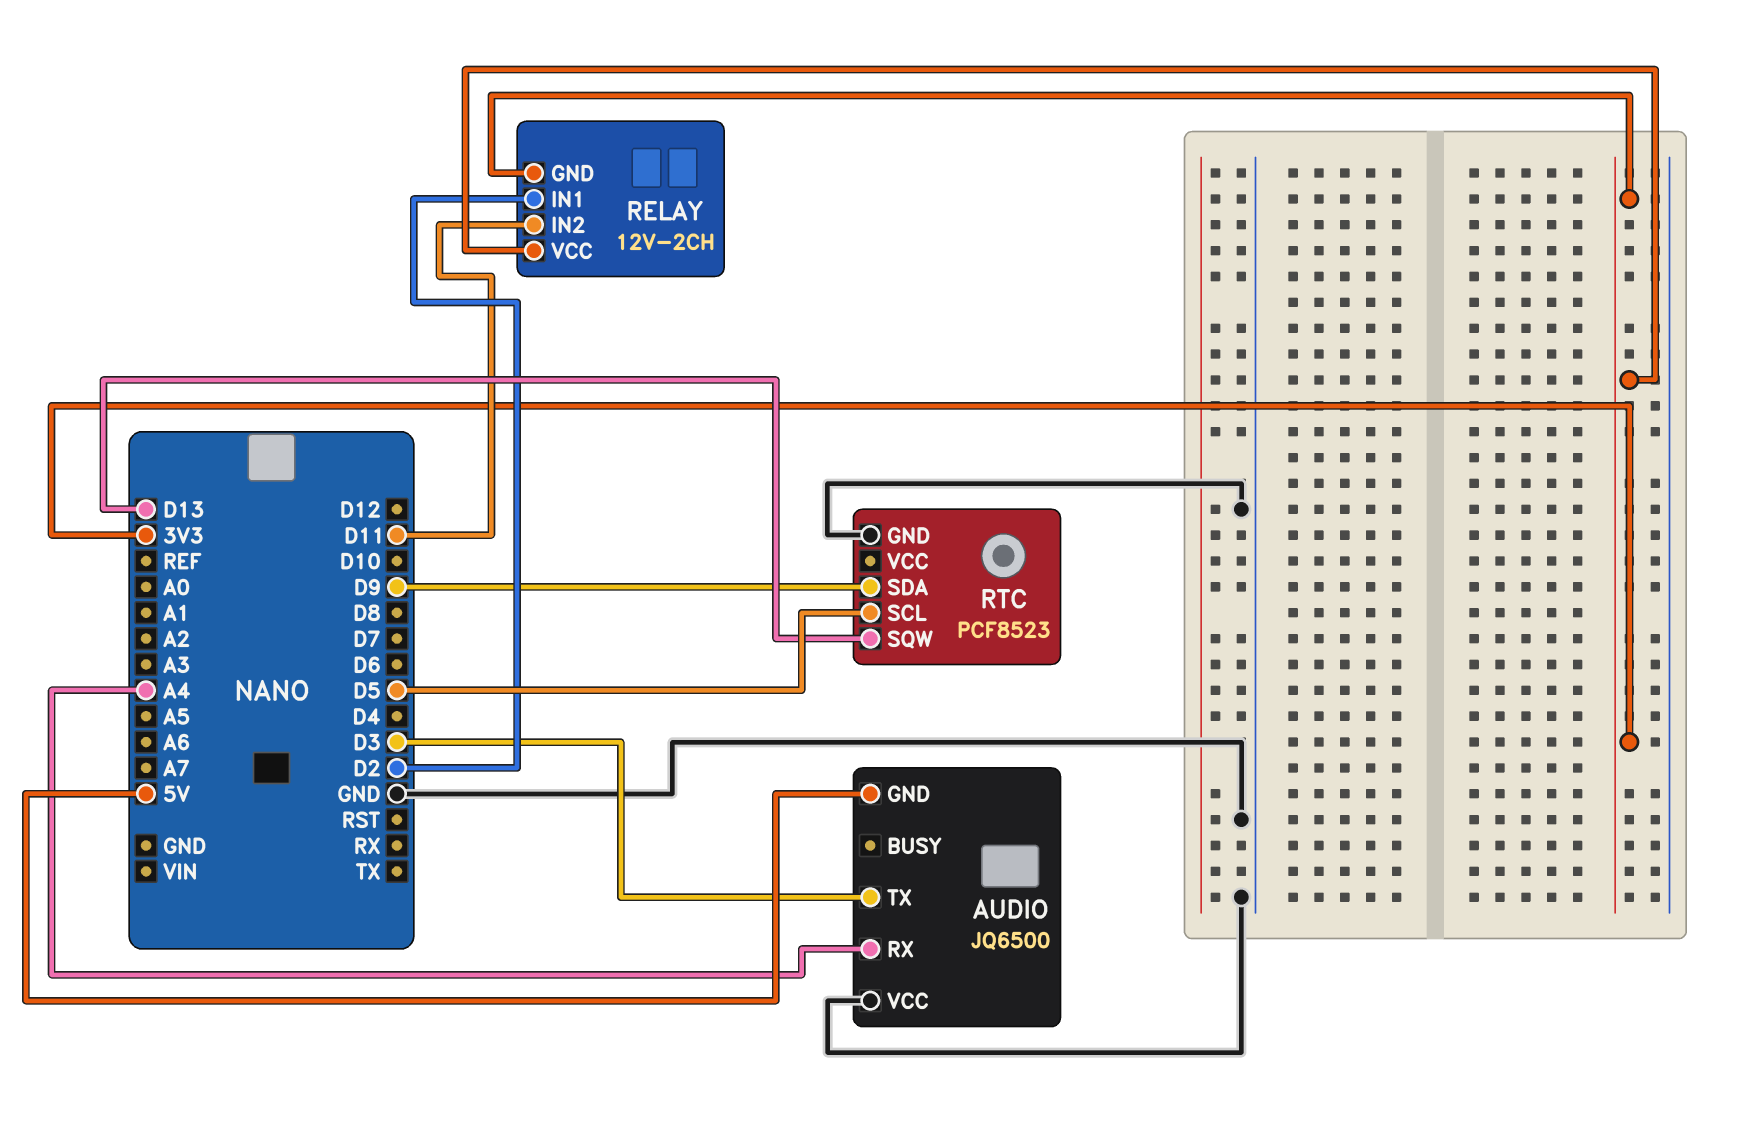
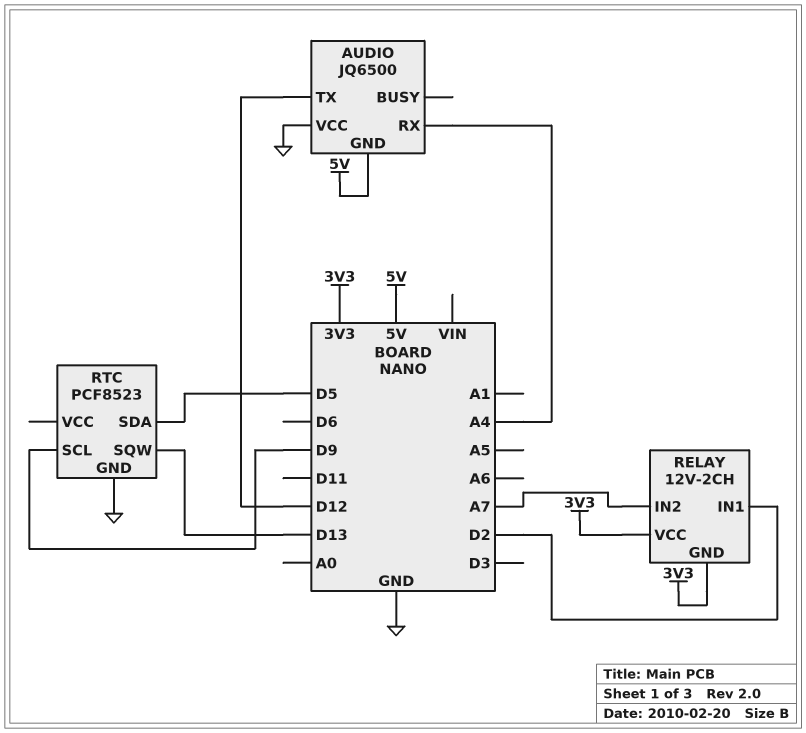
AUDIO pin TX: D3 -> D12
RELAY pin IN2: D11 -> A7
RTC pin SCL: D5 -> D9
RTC pin SDA: D9 -> D5

